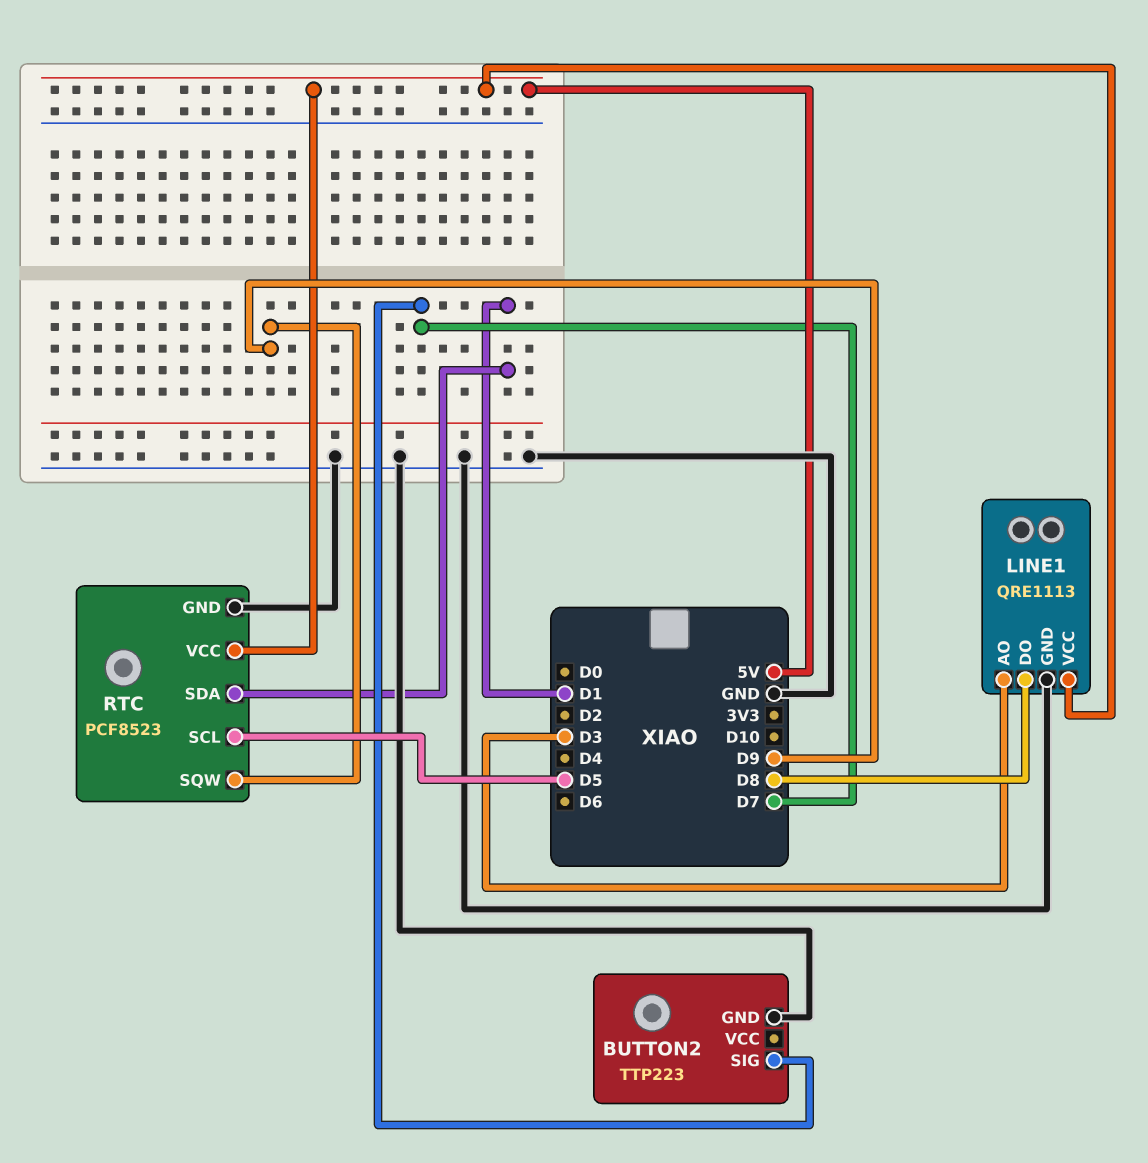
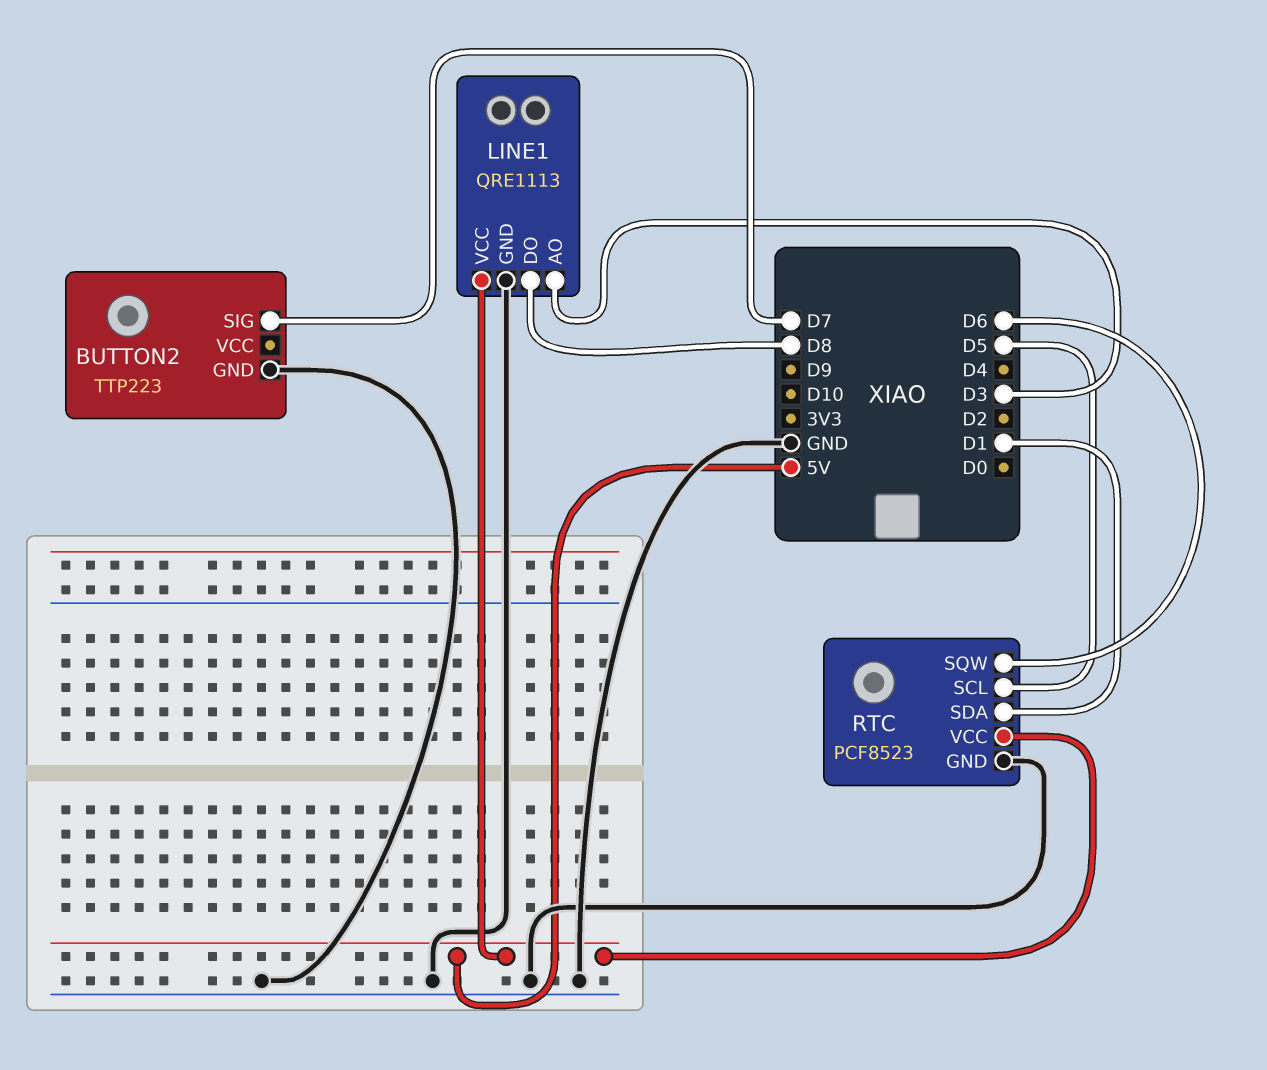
RTC pin SQW: D9 -> D6

